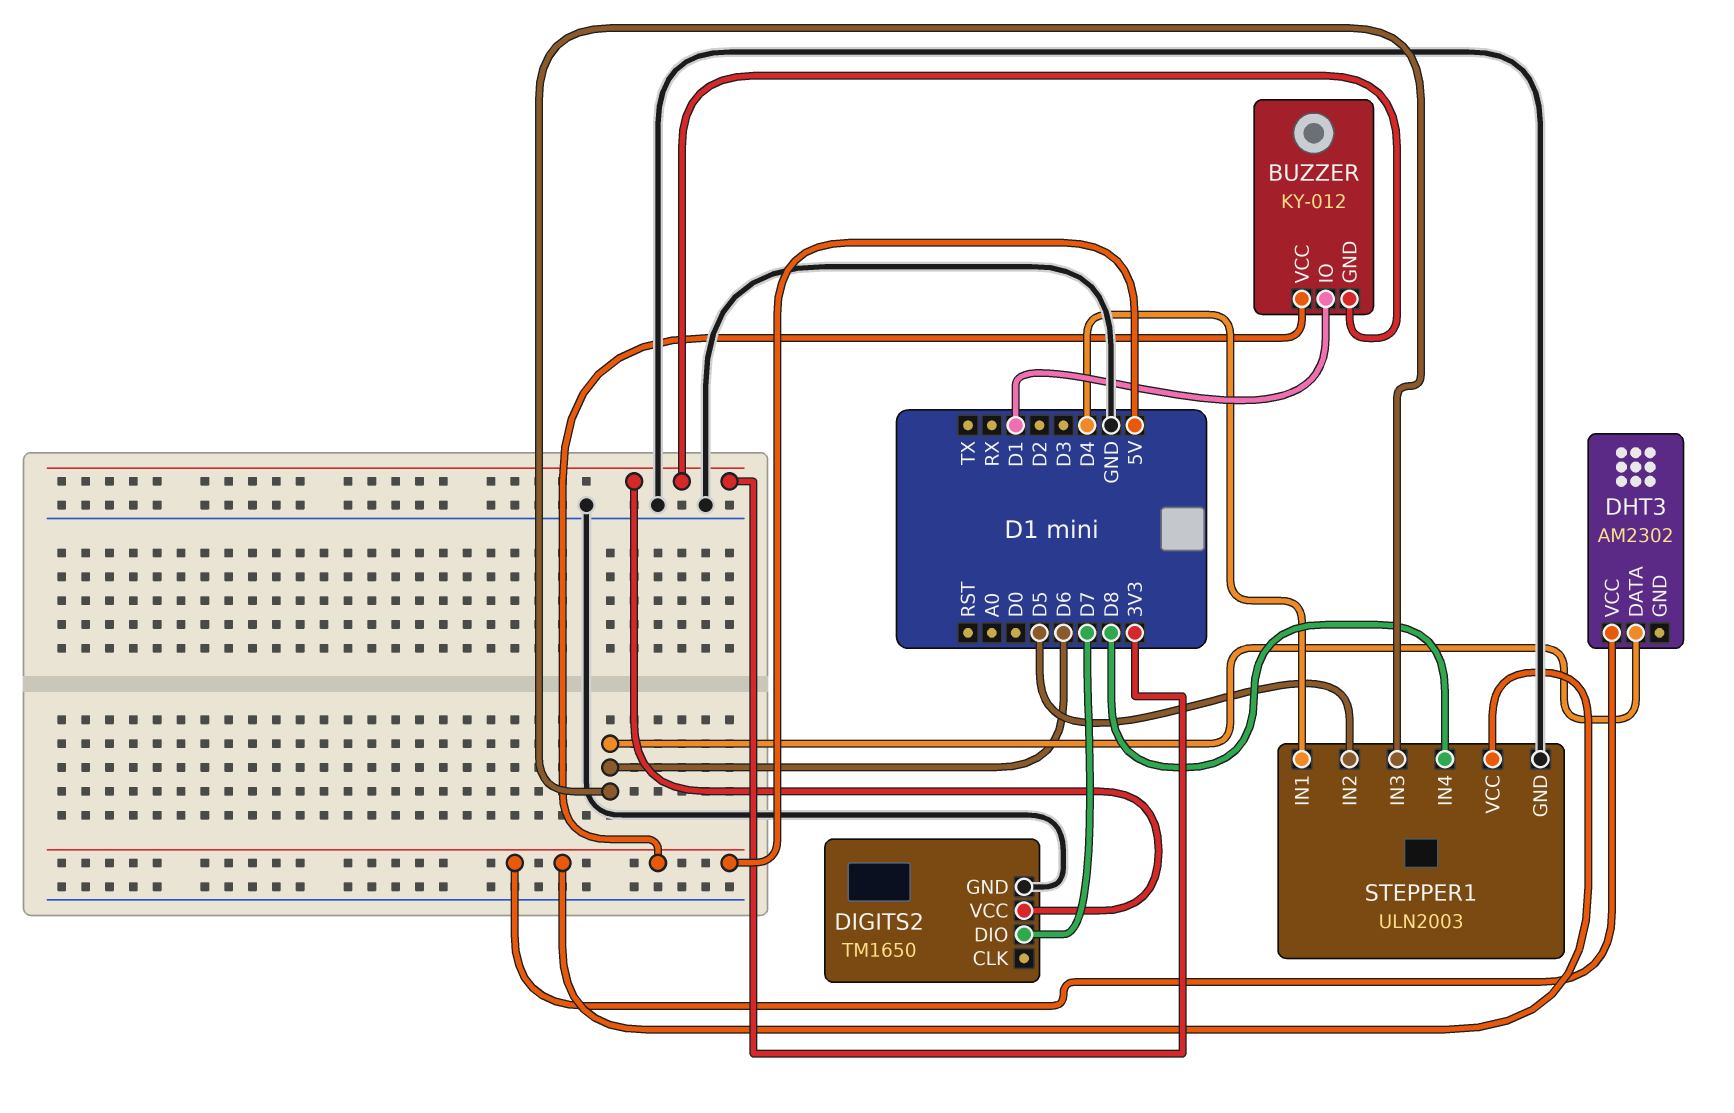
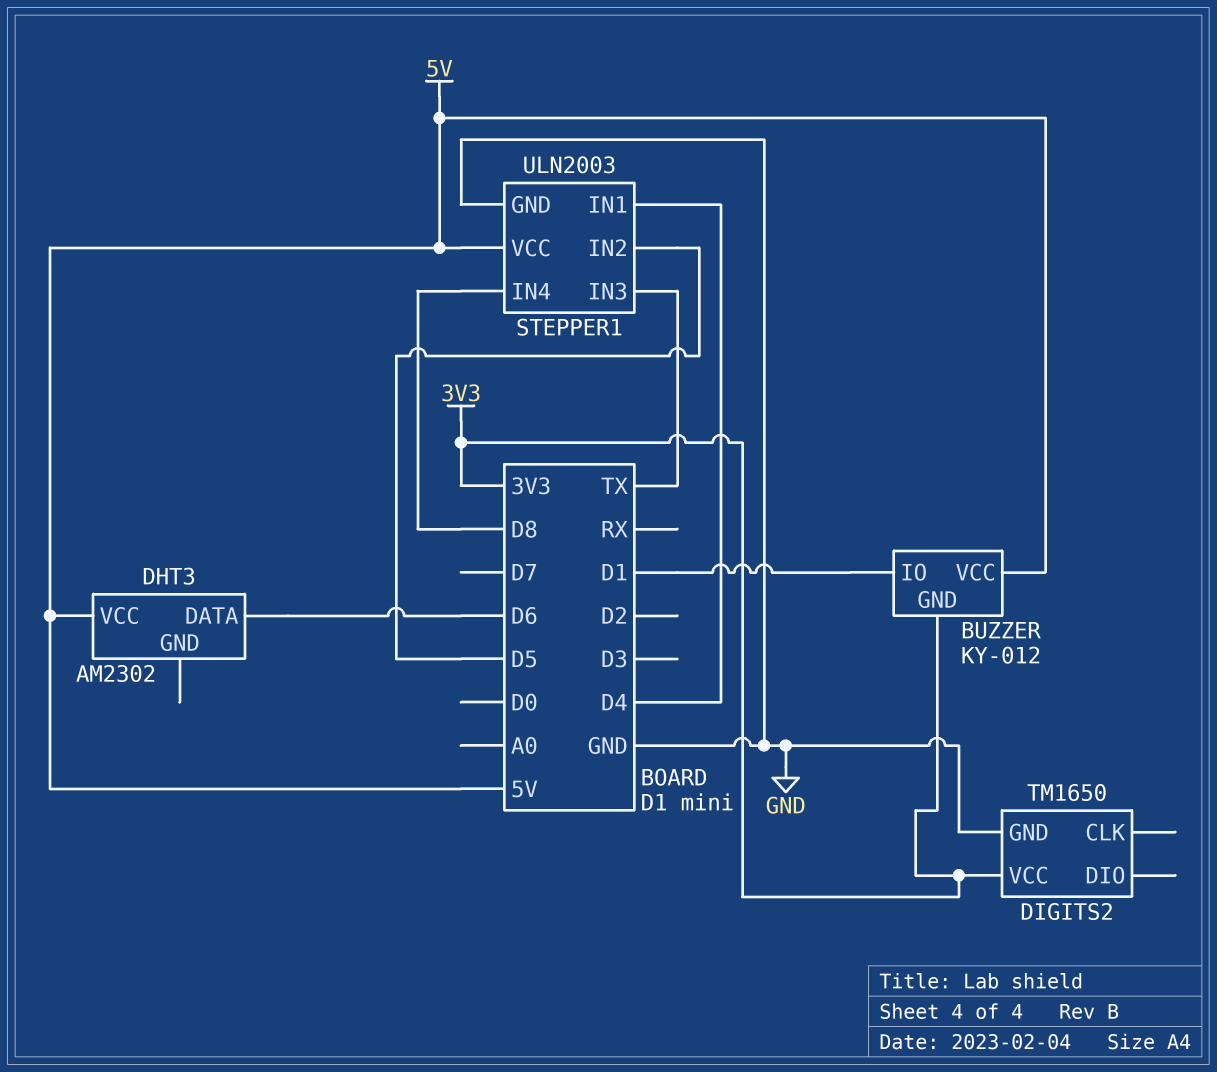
DIGITS2 pin DIO: D7 -> none
STEPPER1 pin IN3: D6 -> TX

